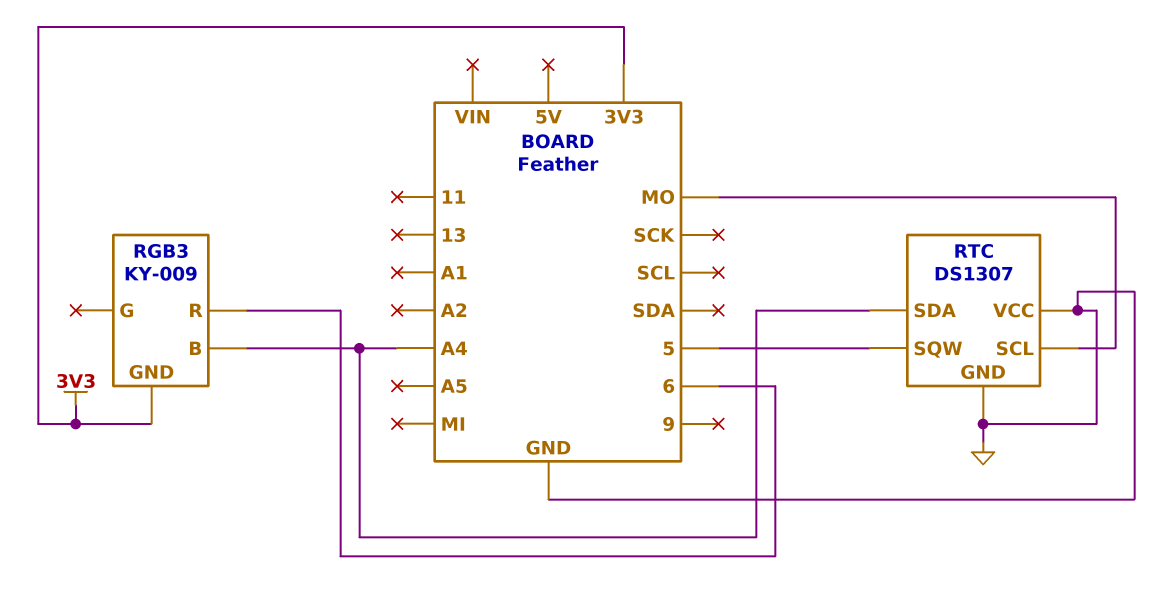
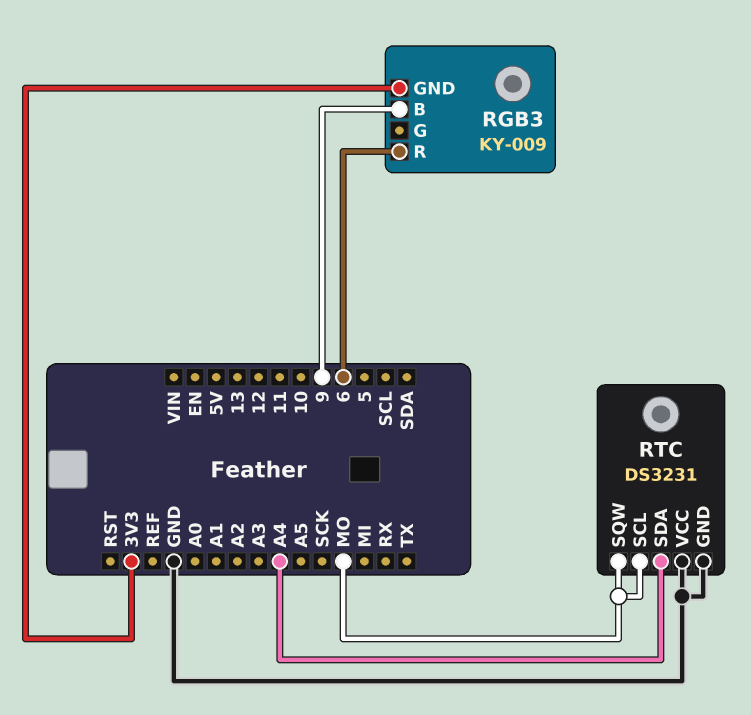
RGB3 pin B: A4 -> 9
RTC: DS1307 -> DS3231
RTC pin SQW: 5 -> MO

